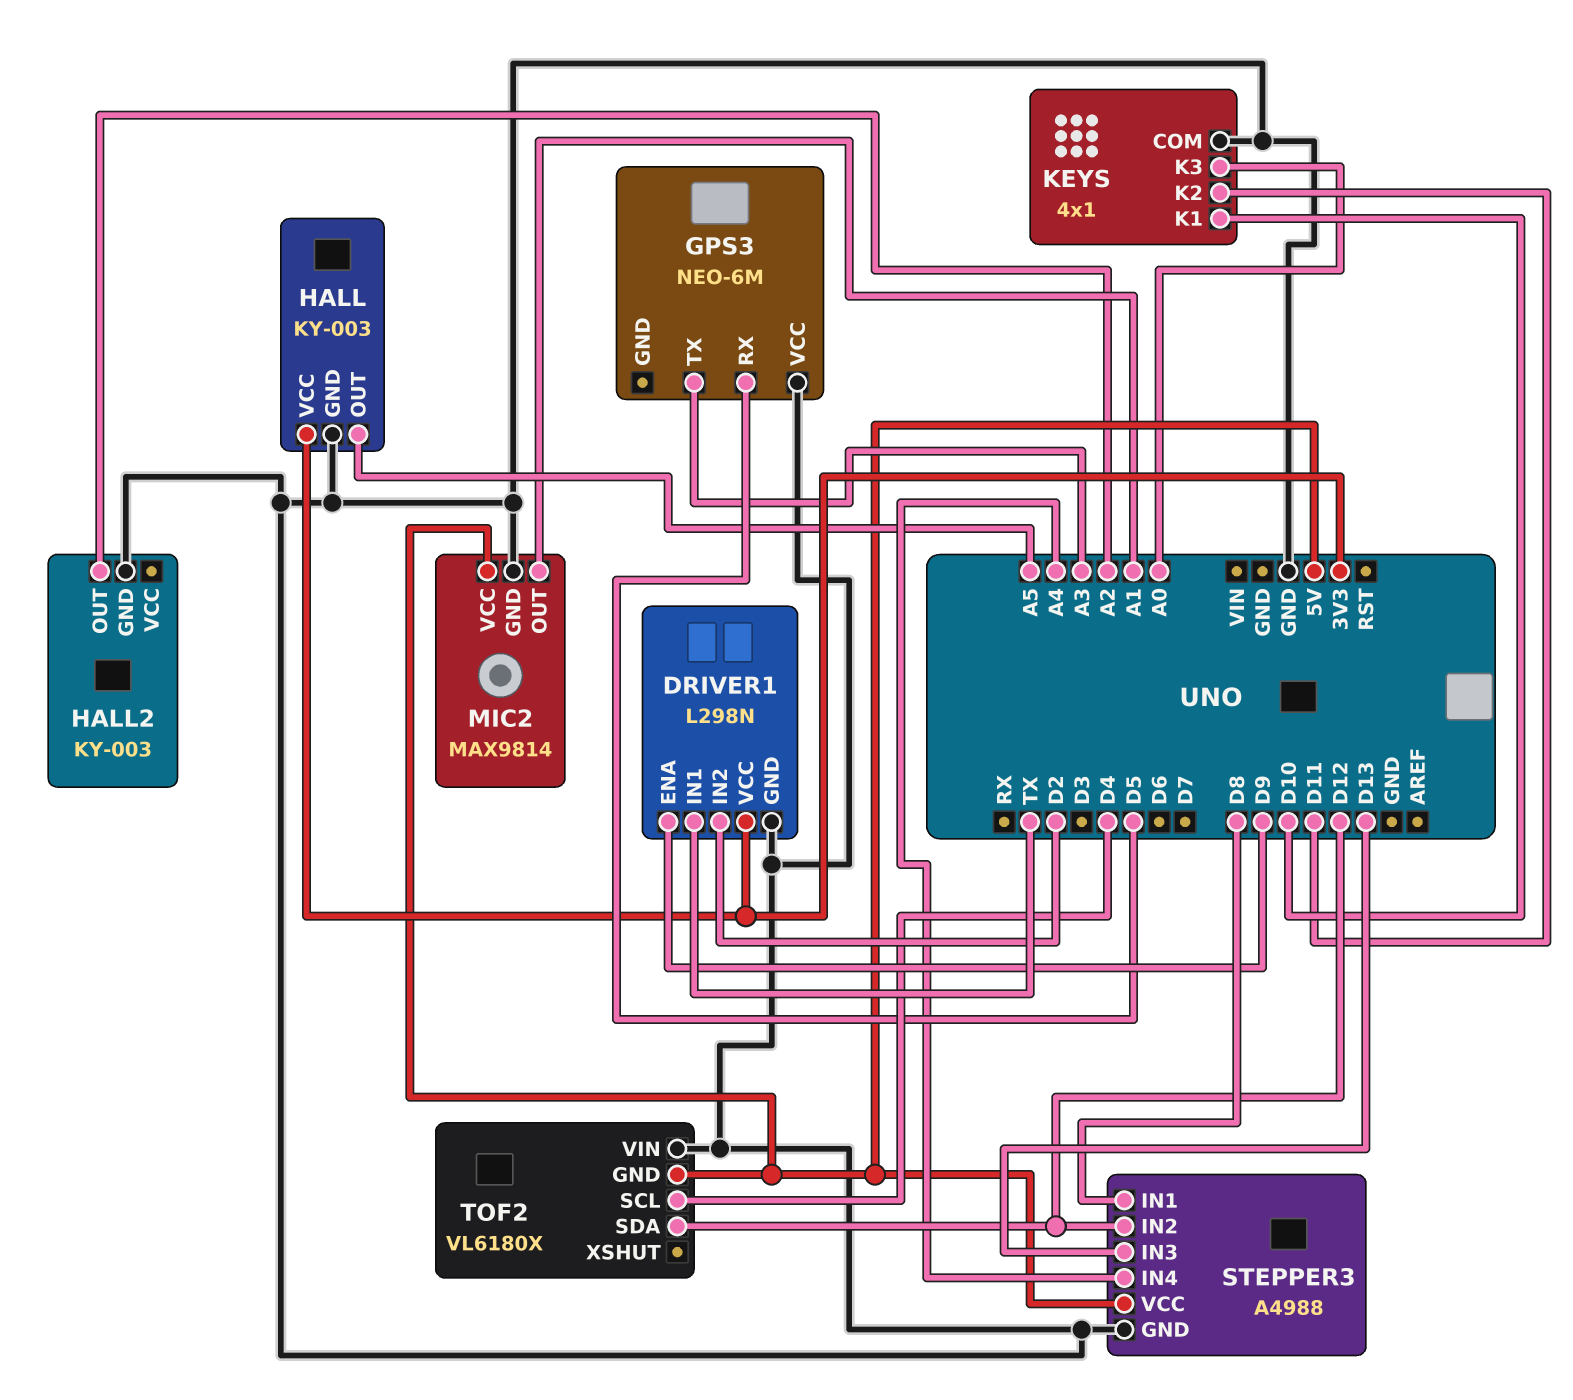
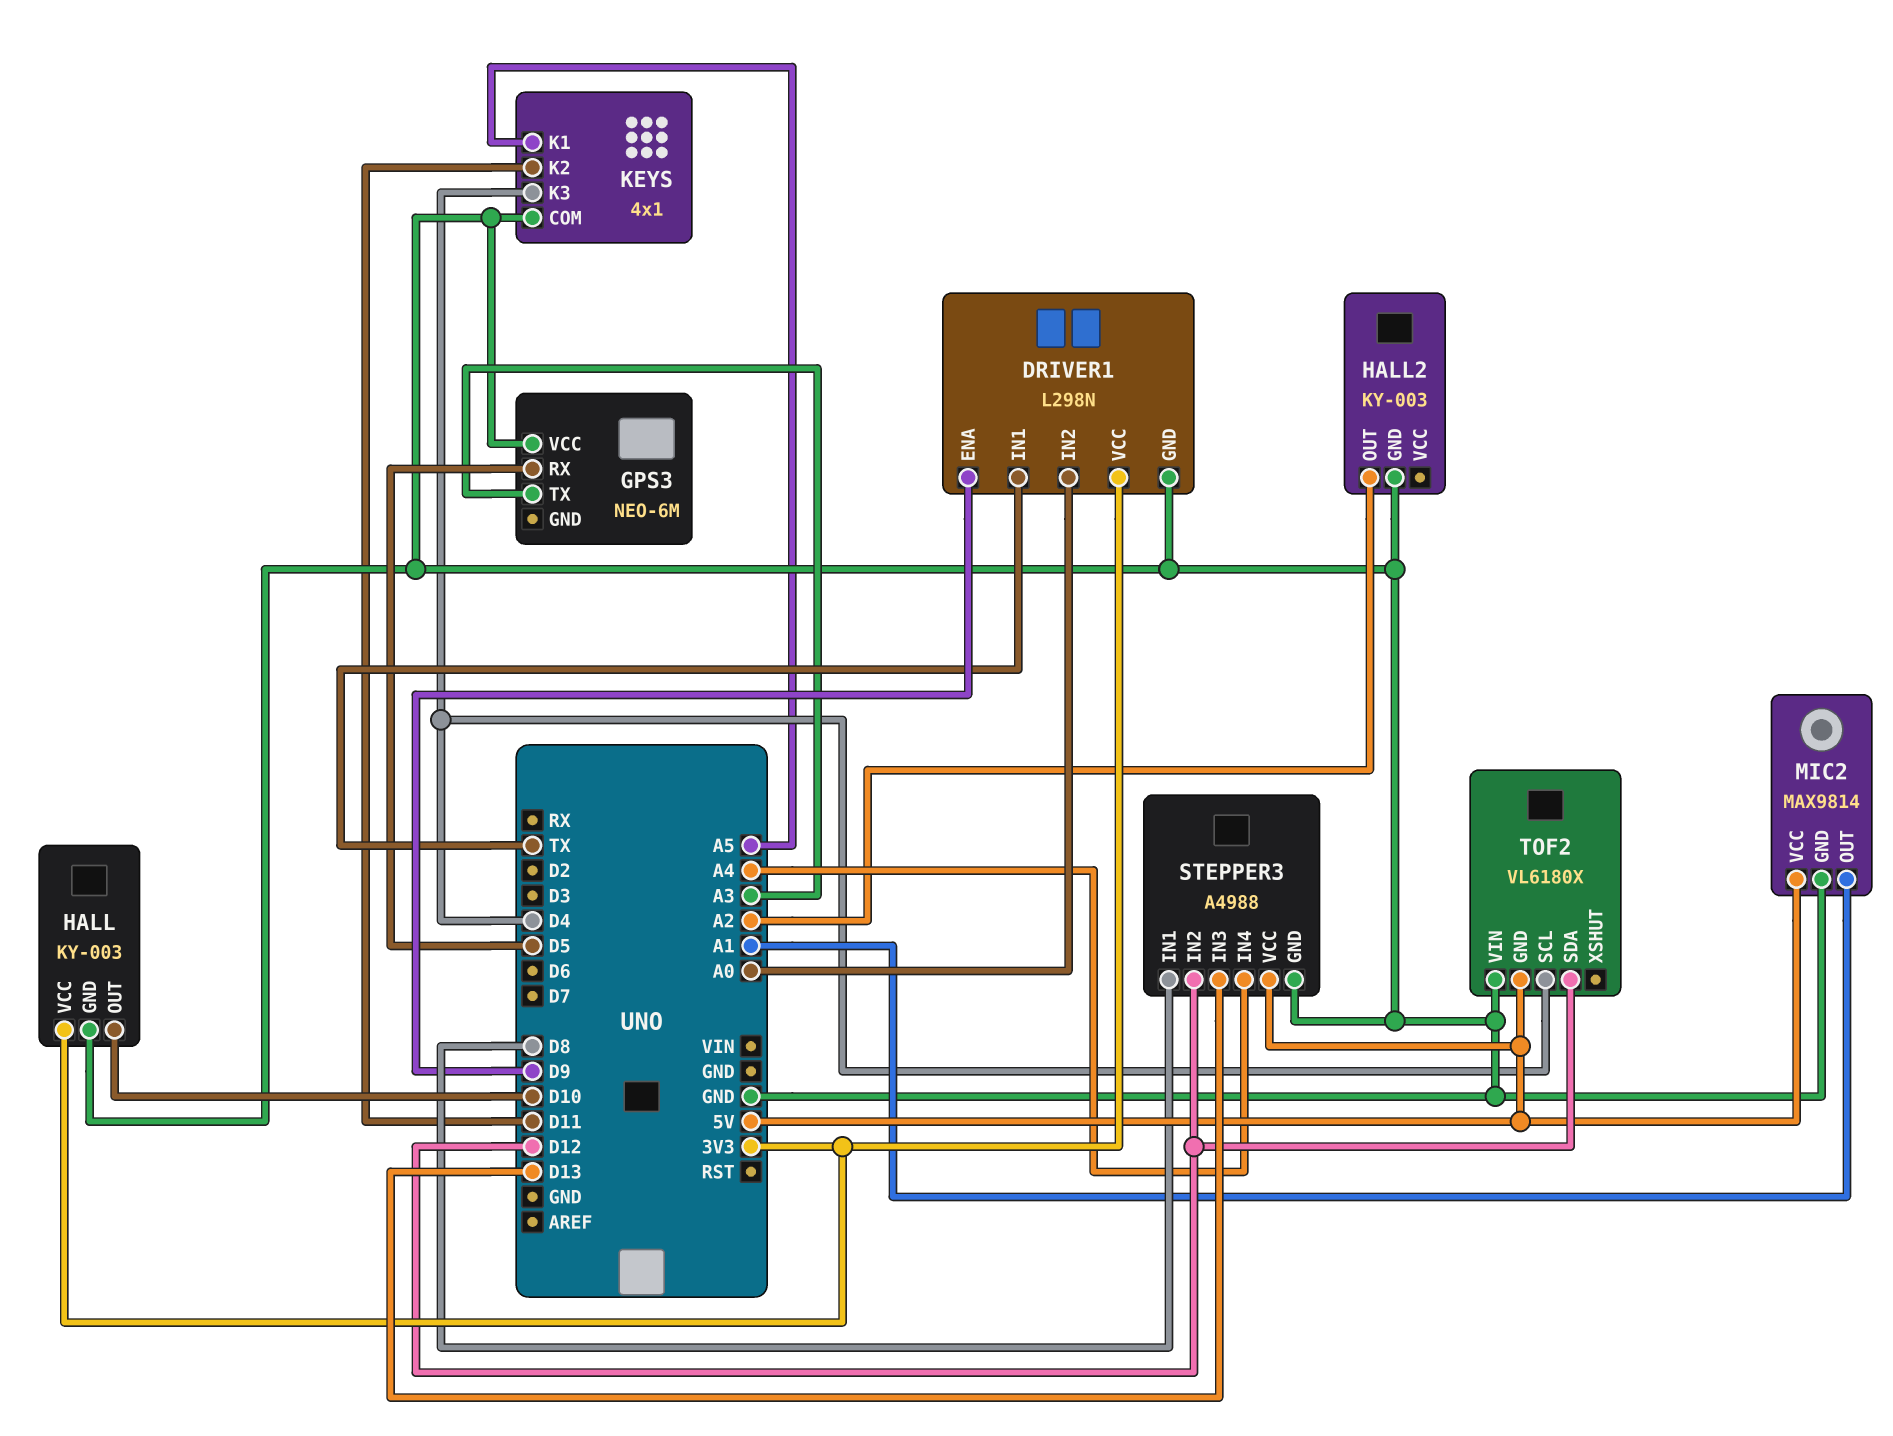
DRIVER1 pin IN2: D2 -> A0
HALL pin OUT: A5 -> D10
KEYS pin K1: D10 -> A5
KEYS pin K3: A0 -> D4

